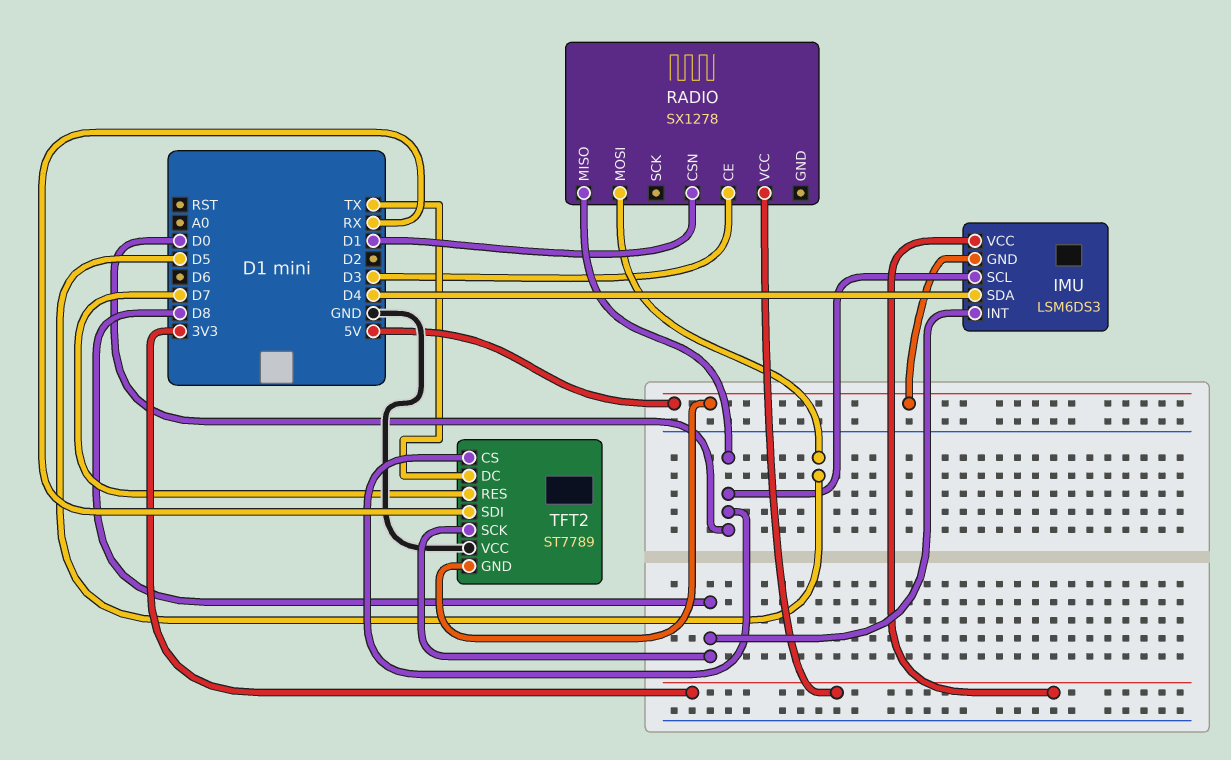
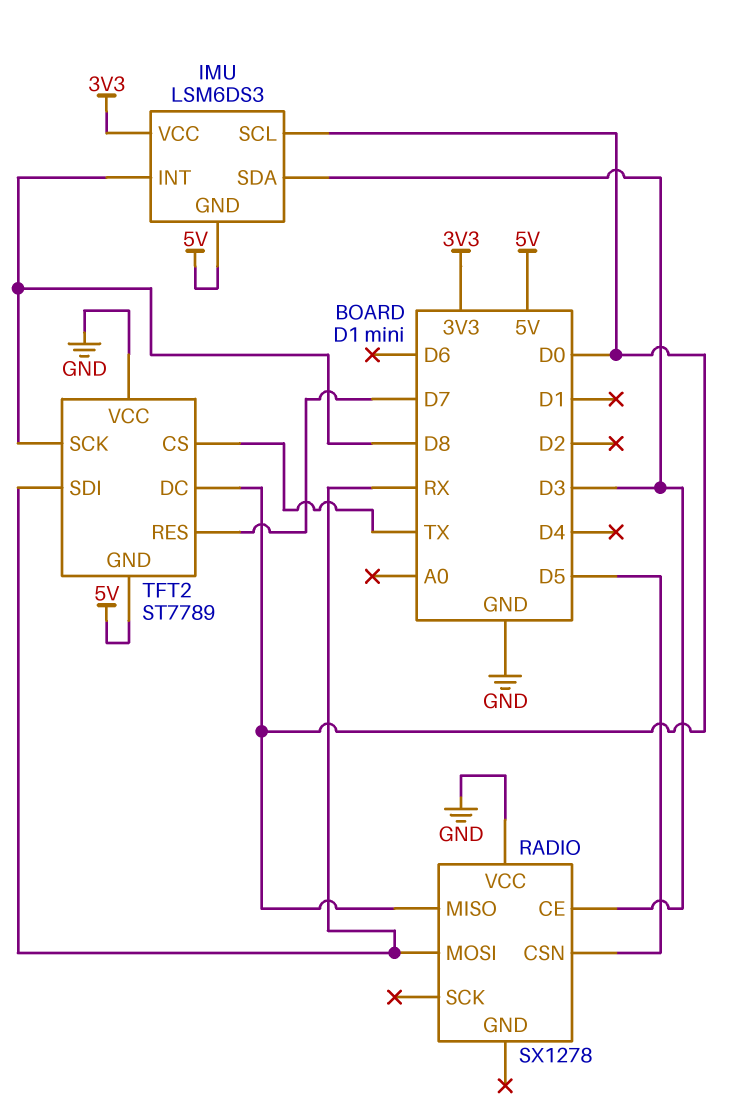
IMU pin SDA: D4 -> D3
RADIO pin CSN: D1 -> D5
RADIO pin MOSI: D5 -> RX
RADIO pin VCC: 3V3 -> GND
TFT2 pin CS: D0 -> TX
TFT2 pin DC: TX -> D0

